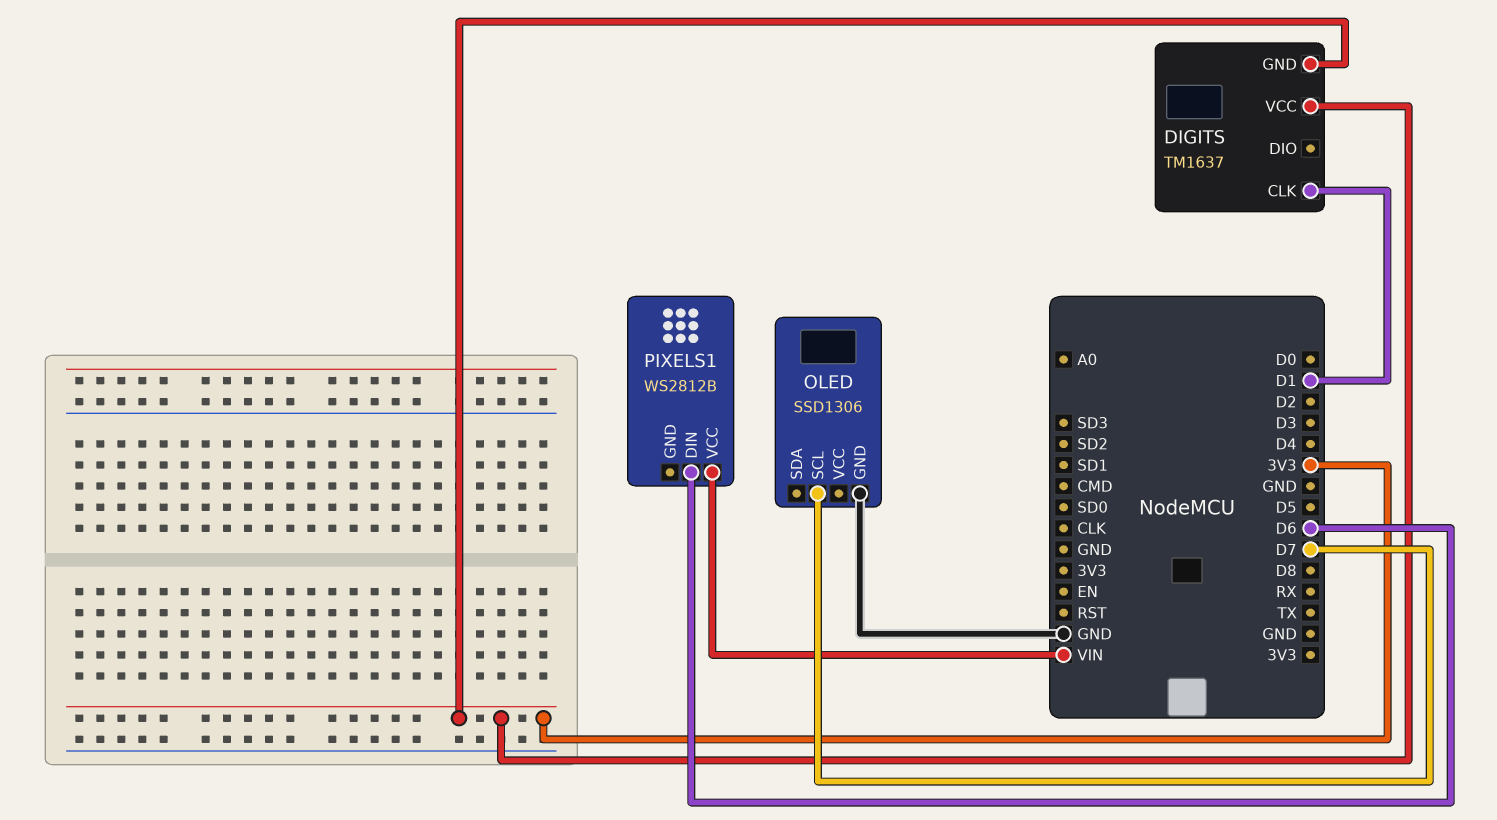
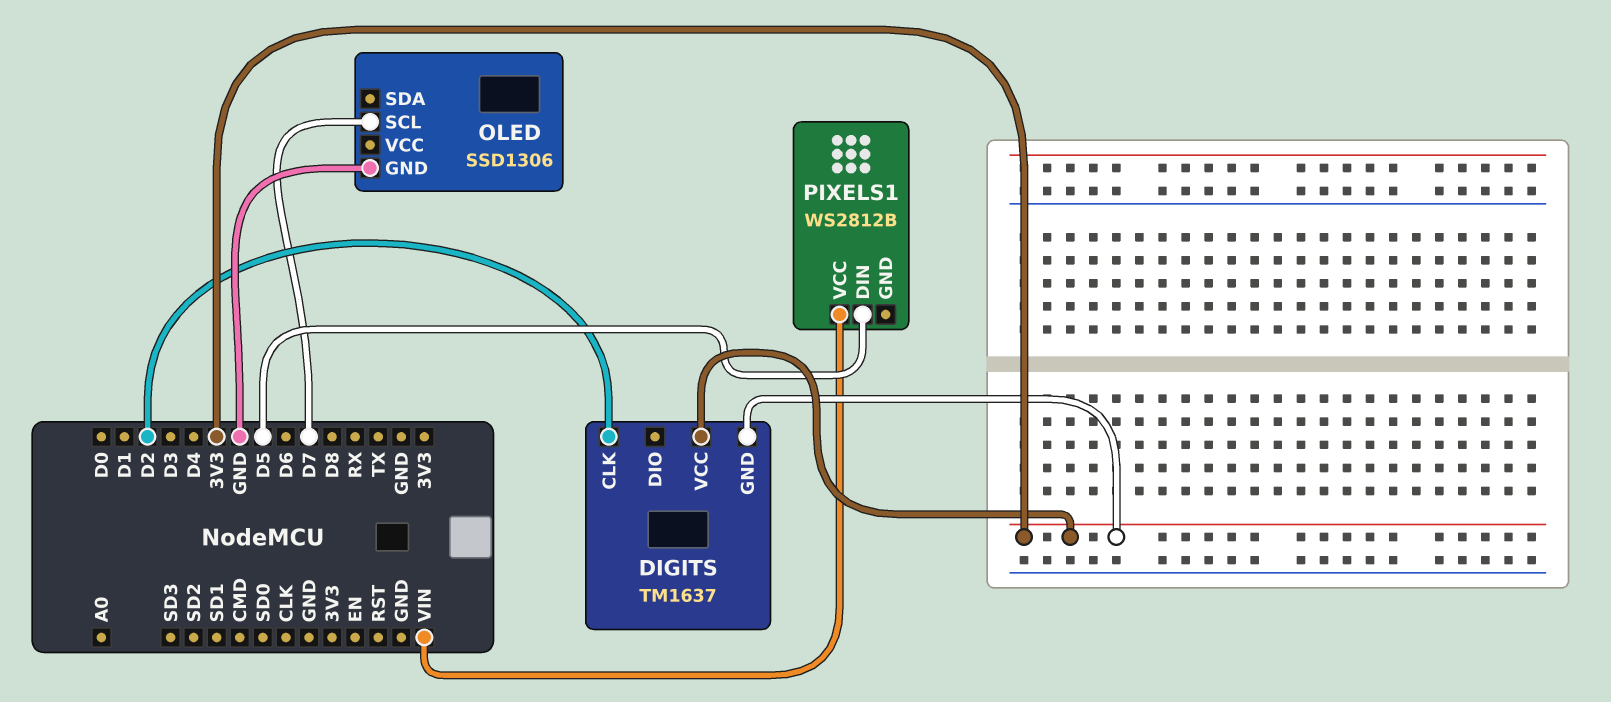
DIGITS pin CLK: D1 -> D2
PIXELS1 pin DIN: D6 -> D5

